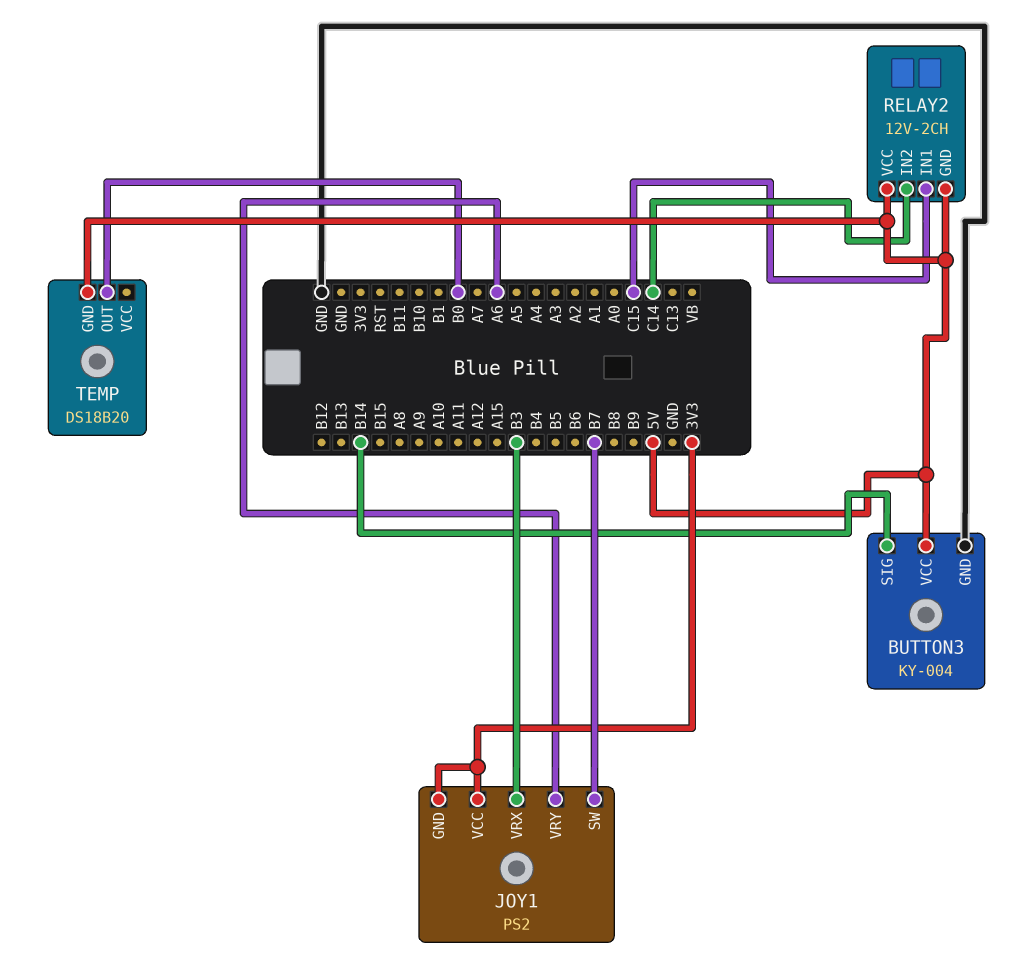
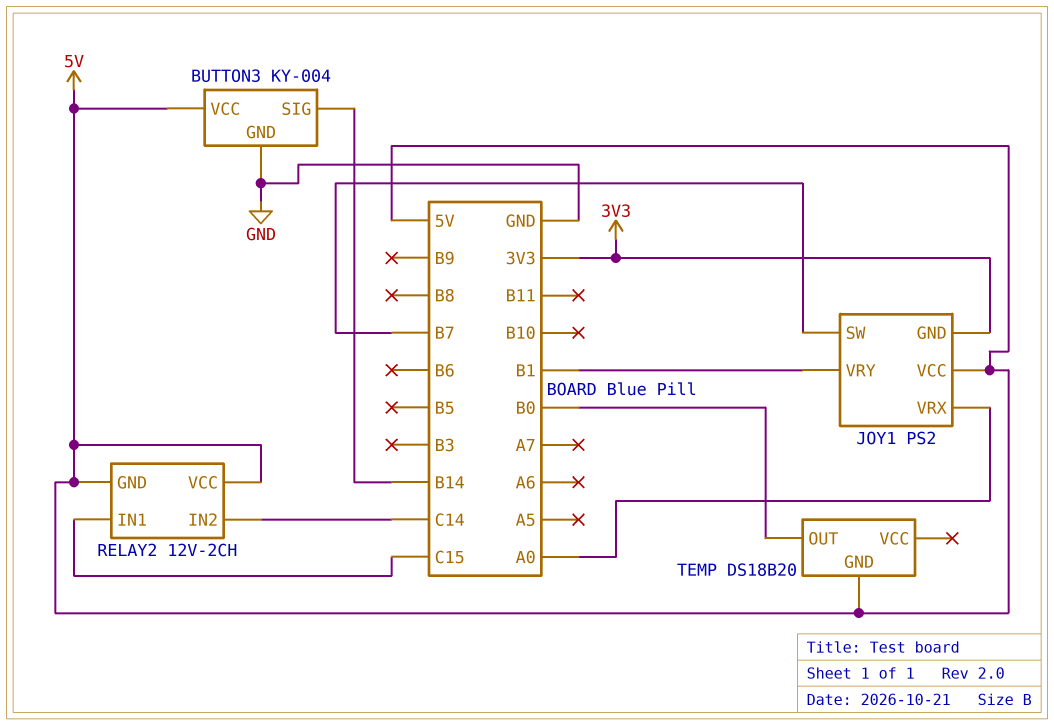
JOY1 pin VCC: 3V3 -> 5V
JOY1 pin VRX: B3 -> A0
JOY1 pin VRY: A6 -> B1

